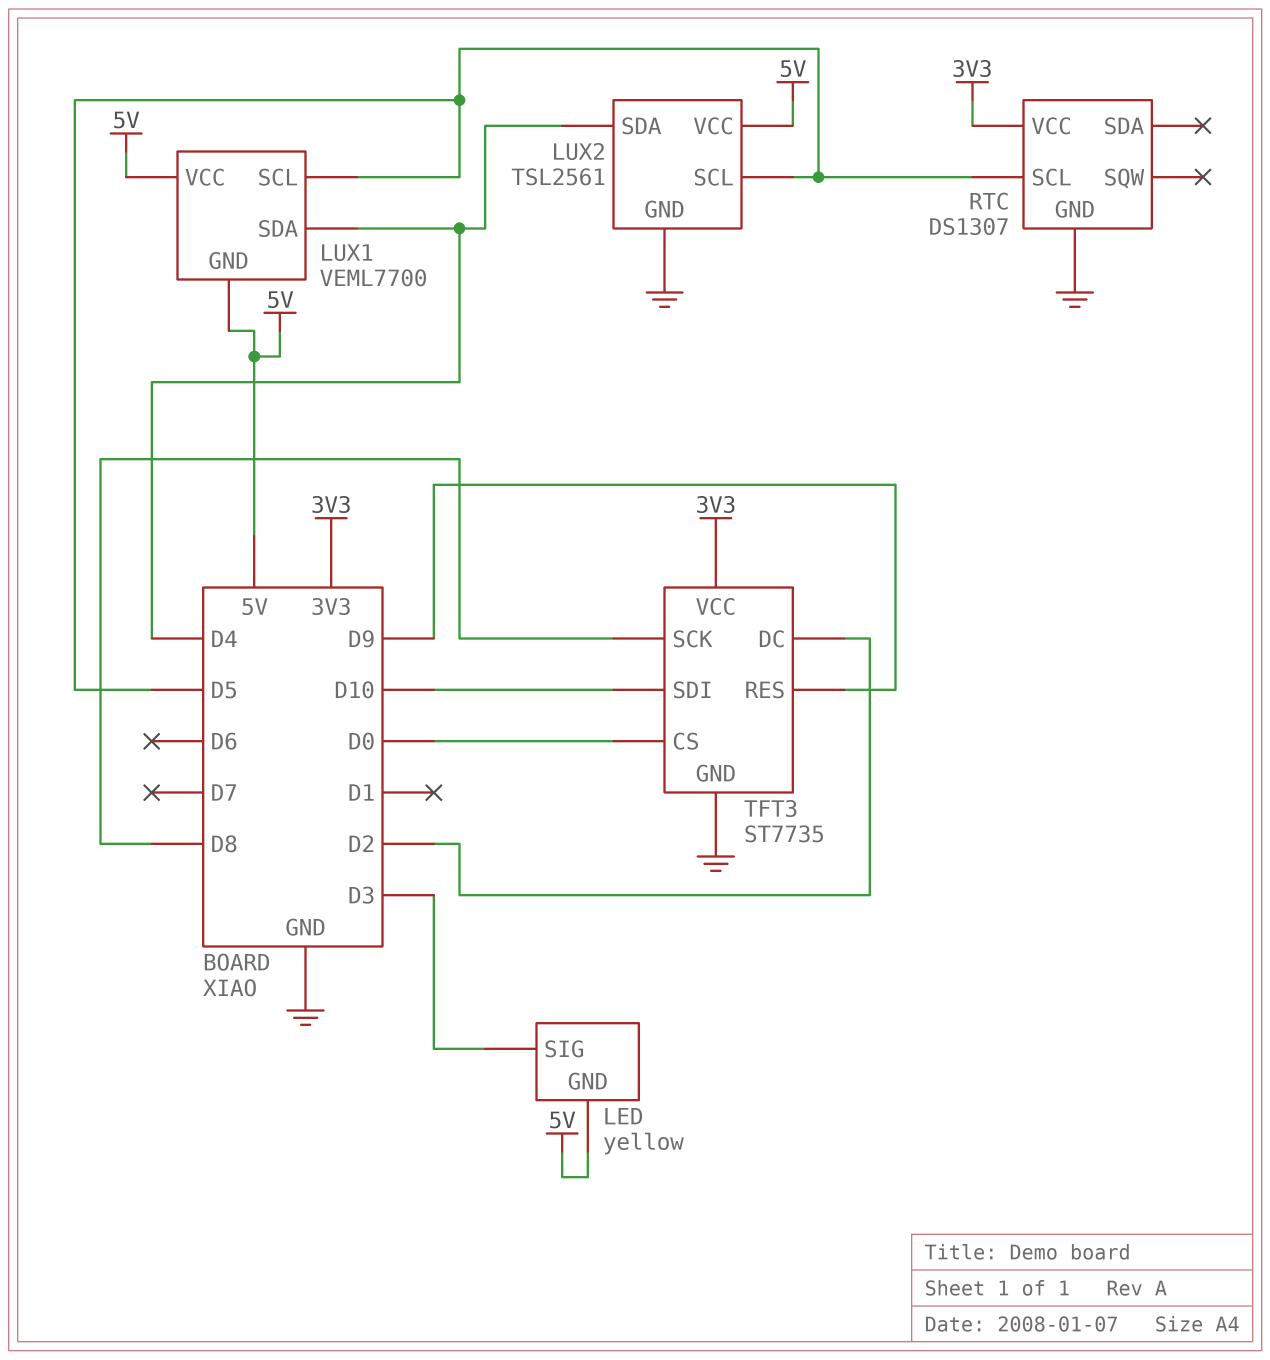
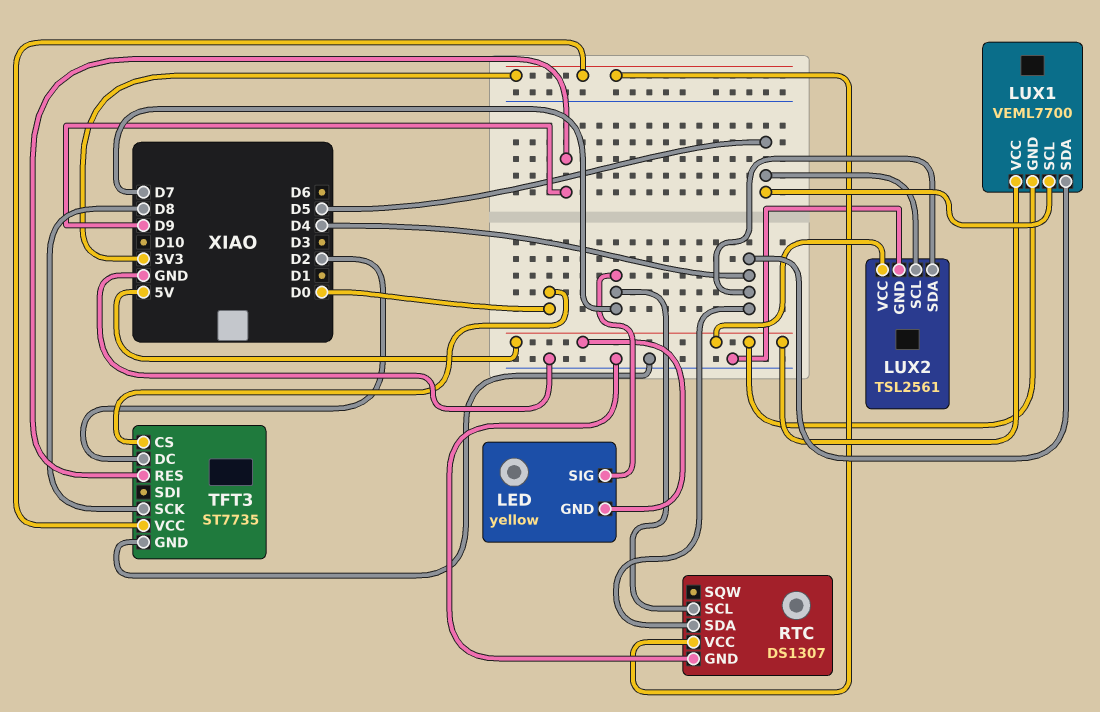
LED pin SIG: D3 -> D7
RTC pin SCL: D5 -> D7
RTC pin SDA: none -> D4
TFT3 pin SDI: D10 -> none

